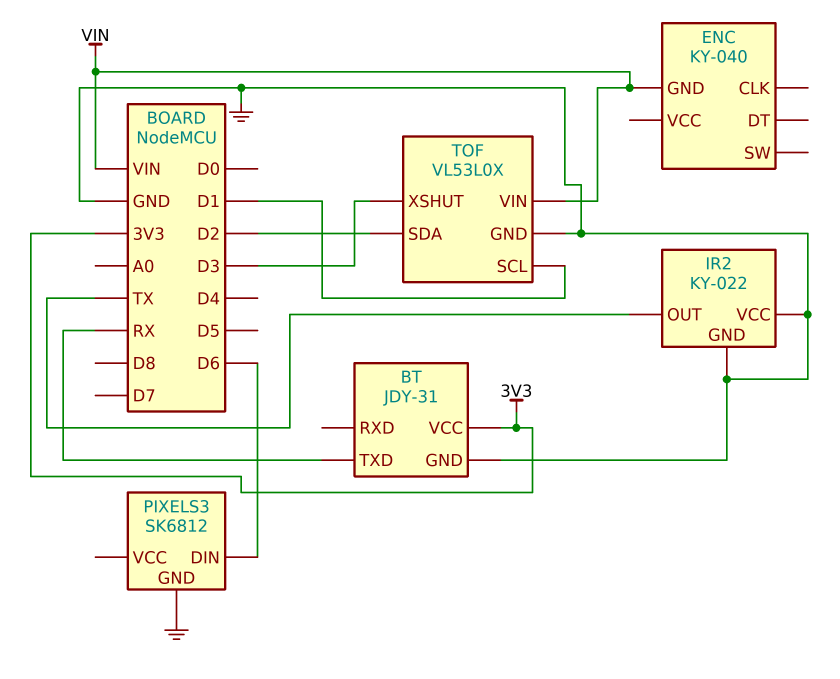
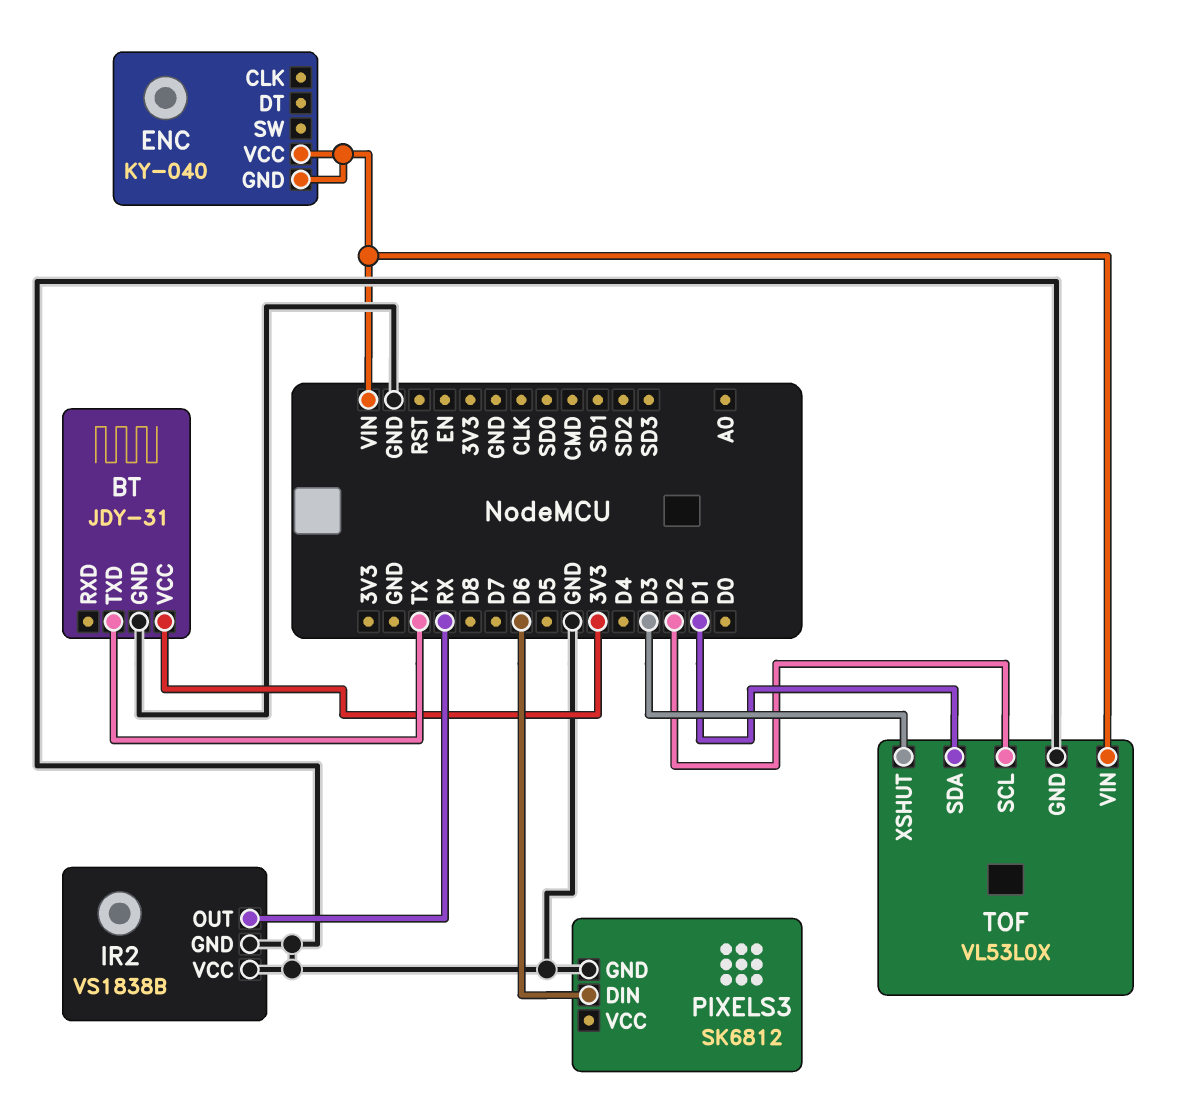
BT pin TXD: RX -> TX
ENC pin VCC: none -> VIN
IR2: KY-022 -> VS1838B
IR2 pin OUT: TX -> RX
TOF pin SCL: D1 -> D2
TOF pin SDA: D2 -> D1

